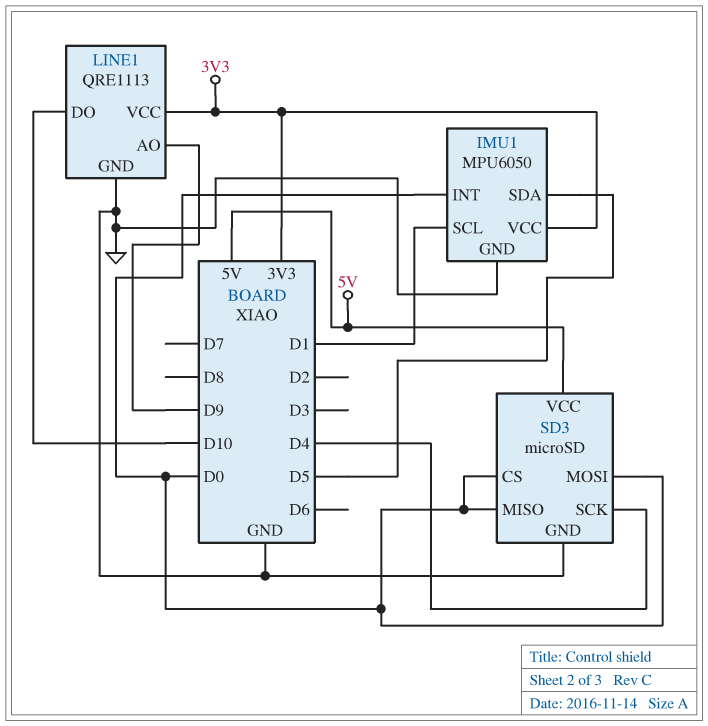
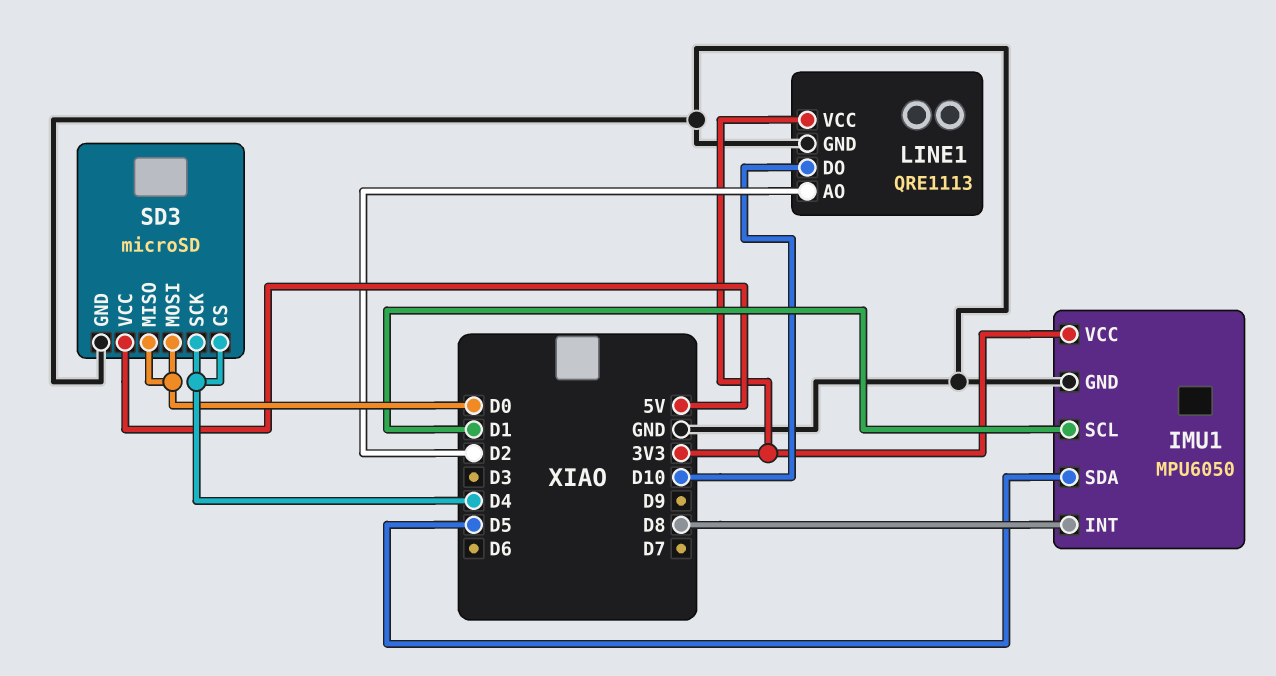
IMU1 pin INT: D0 -> D8
LINE1 pin AO: D9 -> D2
SD3 pin CS: D0 -> D4

